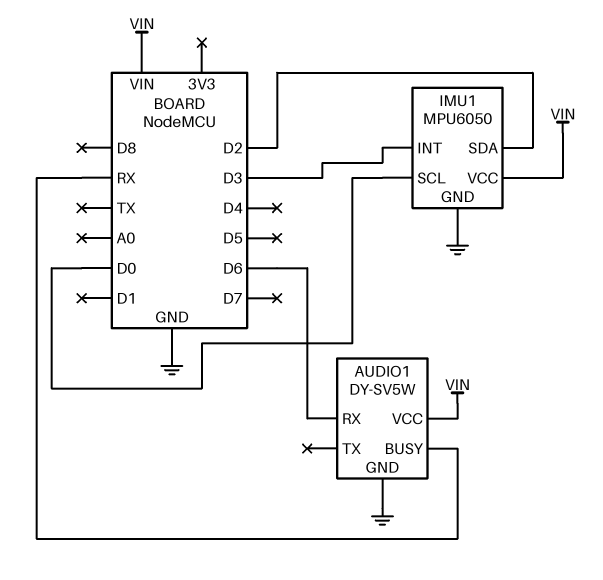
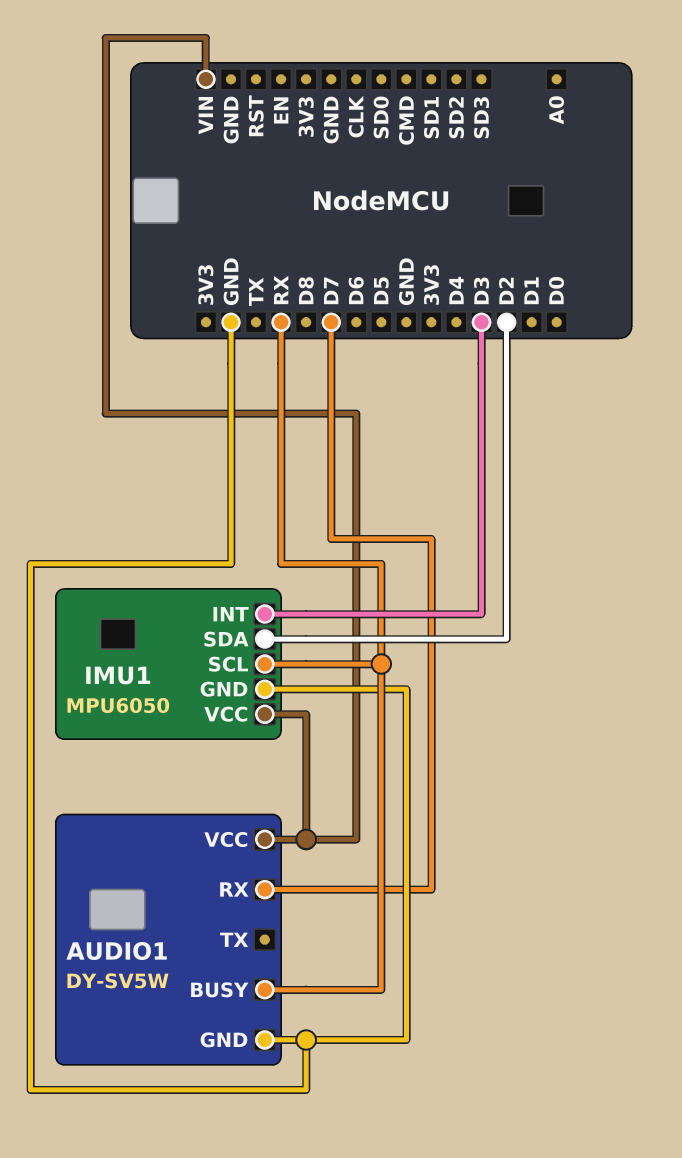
AUDIO1 pin RX: D6 -> D7
IMU1 pin SCL: D0 -> RX

